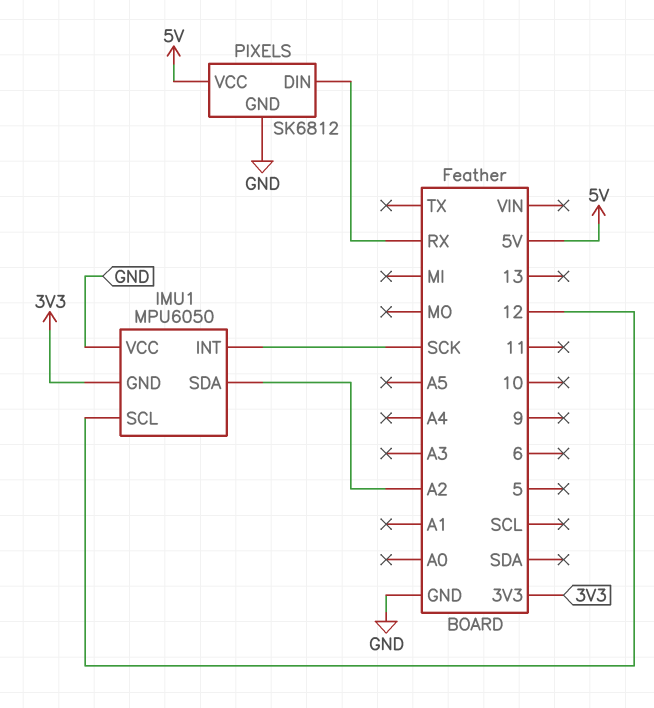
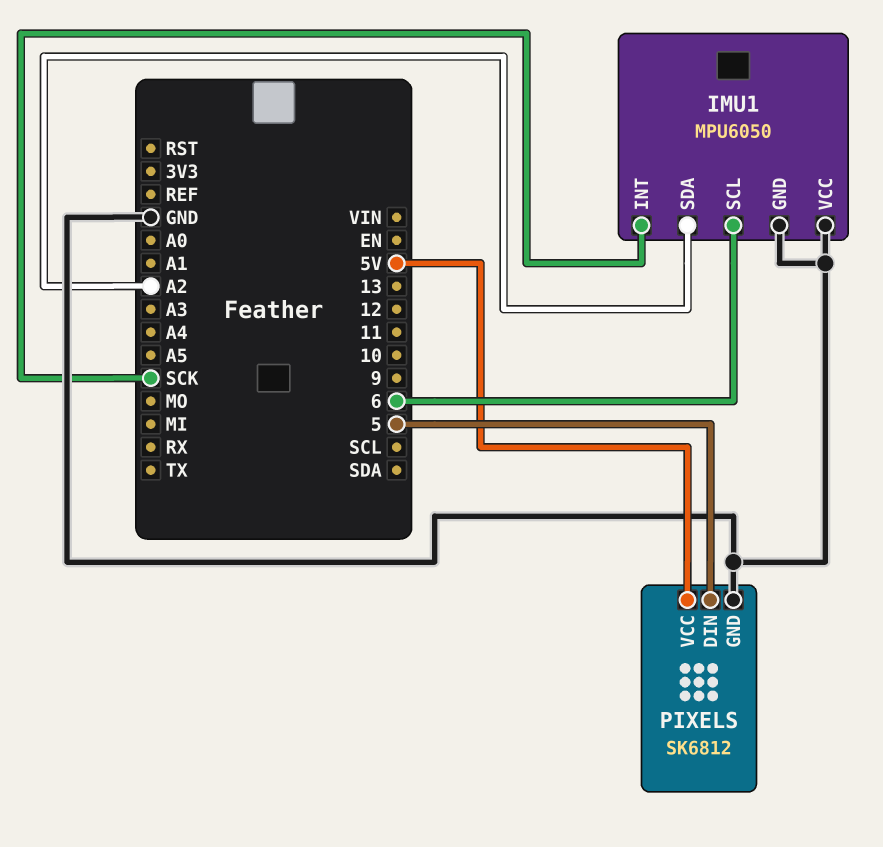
IMU1 pin GND: 3V3 -> GND
IMU1 pin SCL: 12 -> 6
PIXELS pin DIN: RX -> 5

